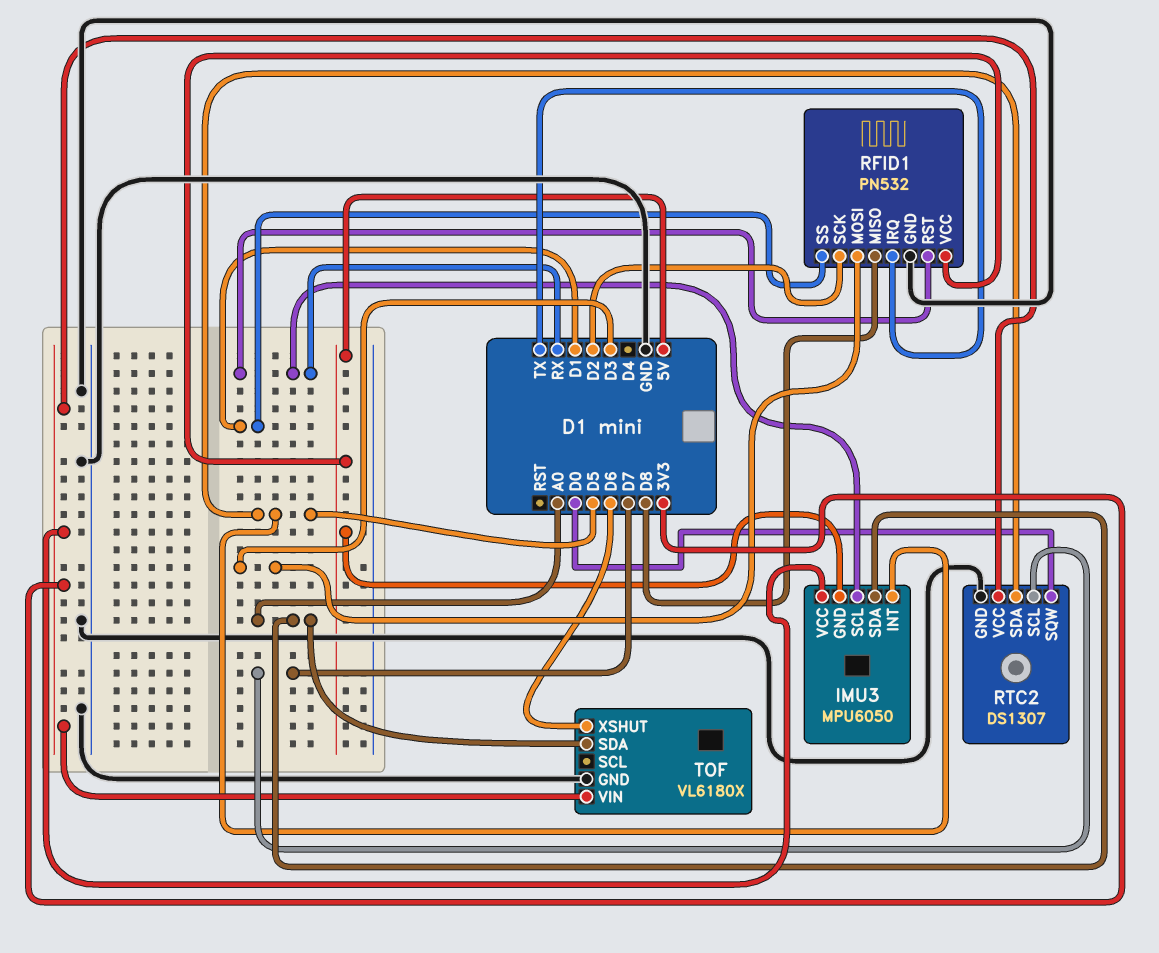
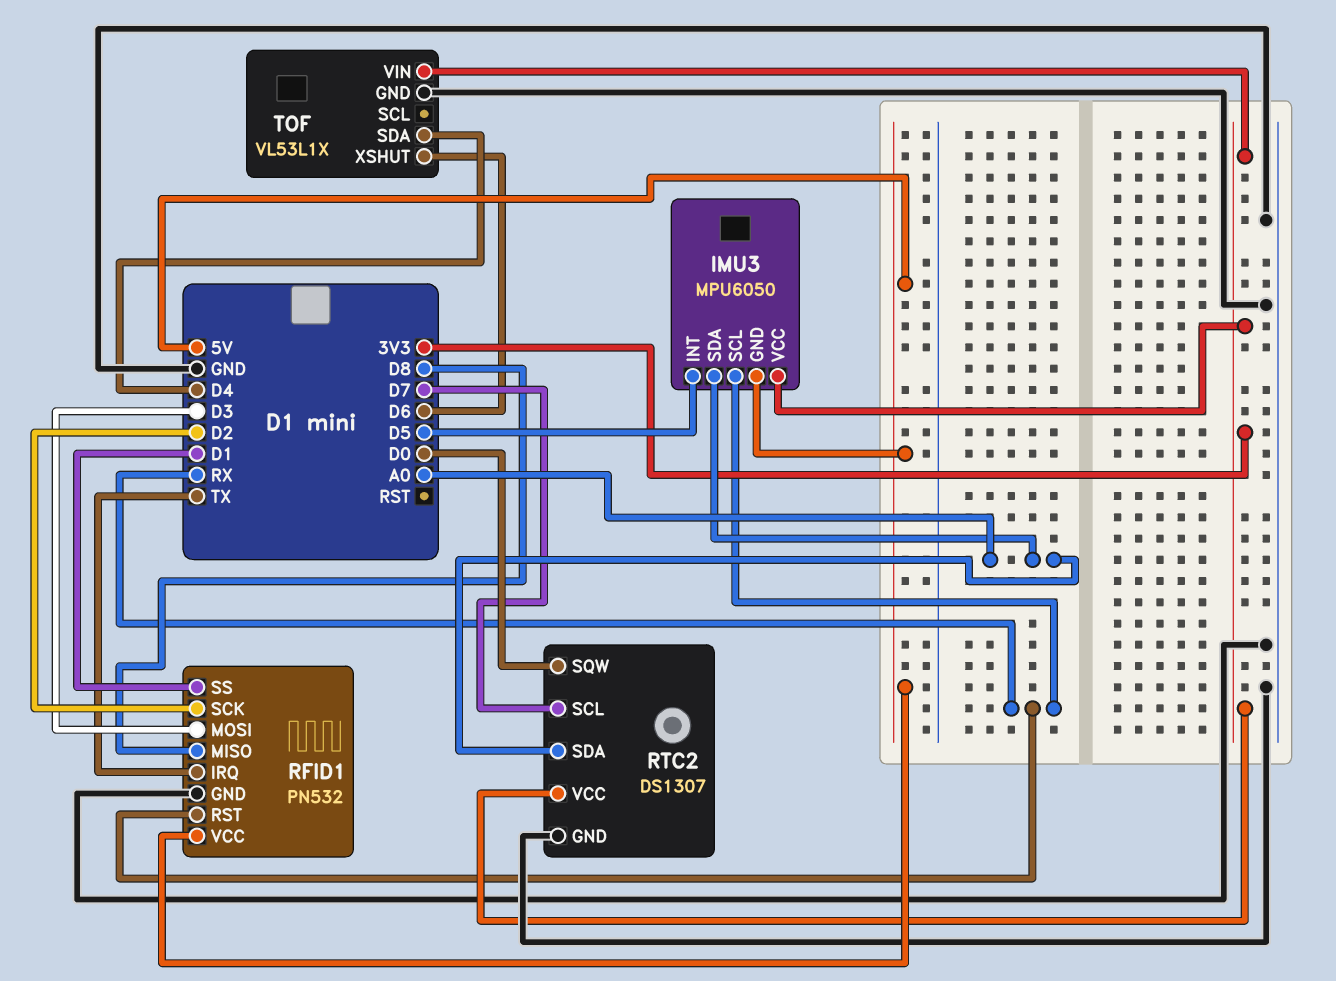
RTC2 pin SDA: D5 -> A0
TOF: VL6180X -> VL53L1X
TOF pin SDA: A0 -> D4

